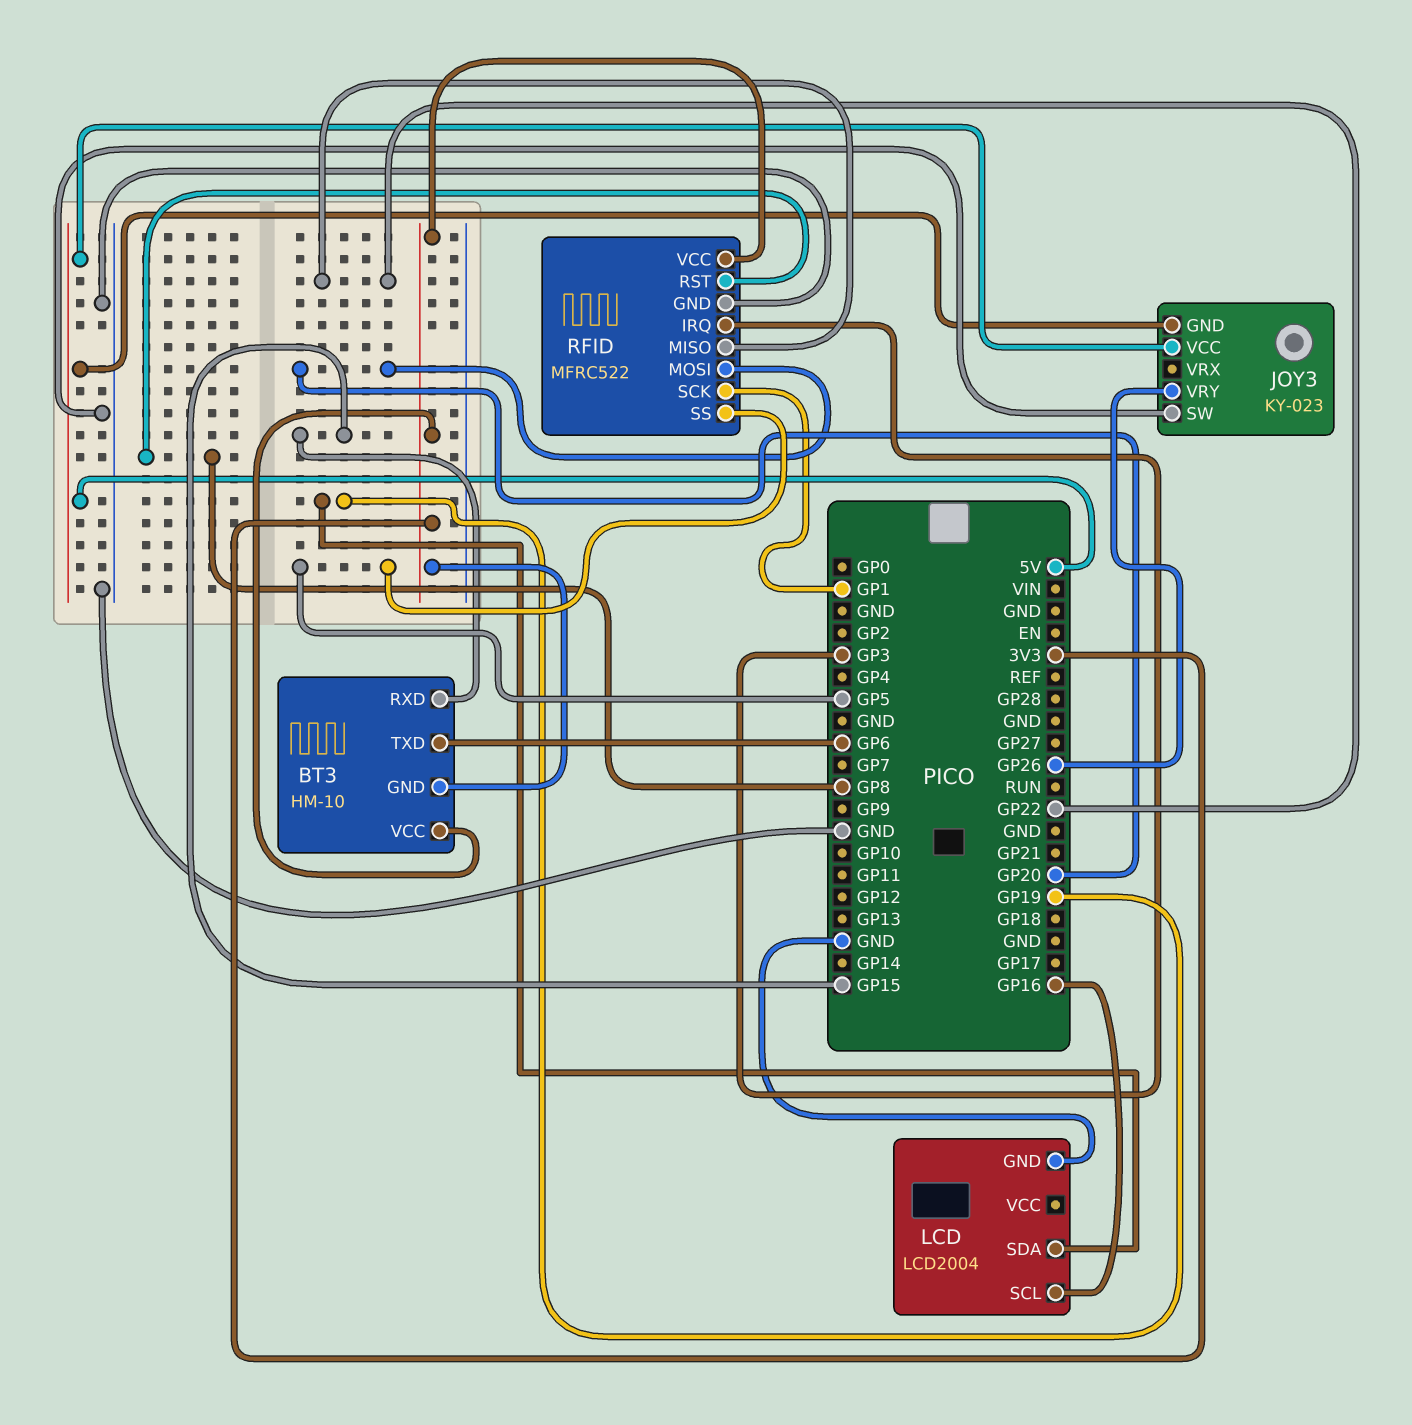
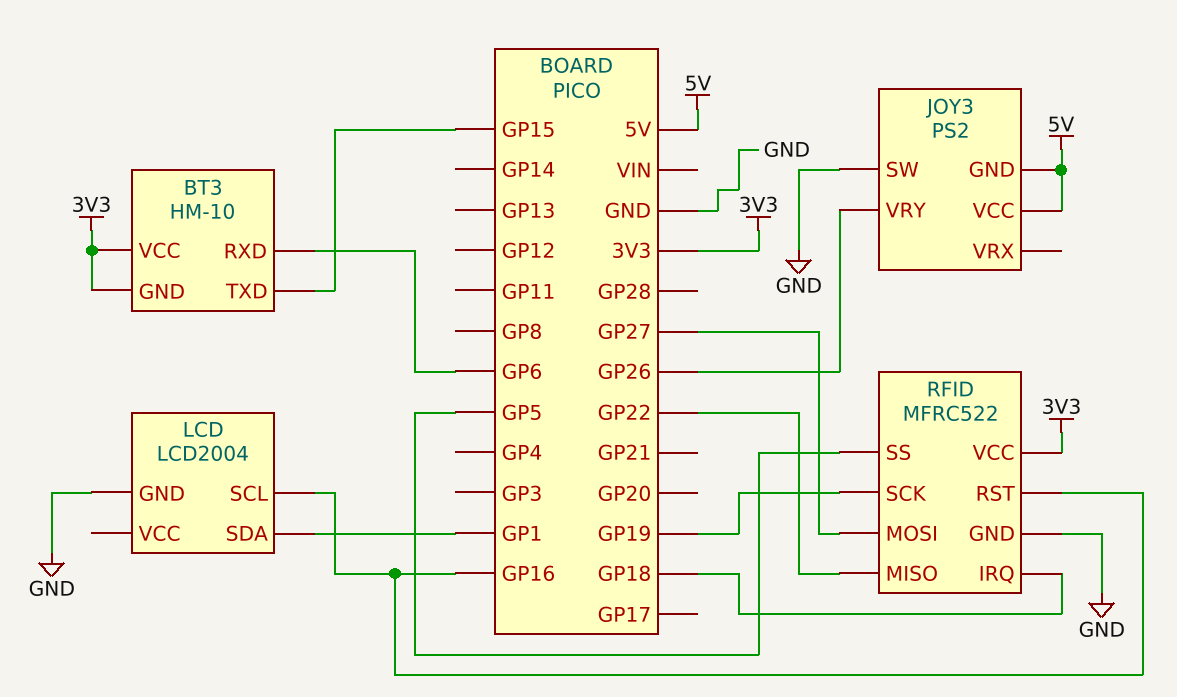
BT3 pin RXD: GP15 -> GP6
BT3 pin TXD: GP6 -> GP15
JOY3: KY-023 -> PS2
LCD pin SDA: GP19 -> GP1
RFID pin IRQ: GP3 -> GP18
RFID pin MOSI: GP20 -> GP27
RFID pin RST: GP8 -> GP16
RFID pin SCK: GP1 -> GP19

